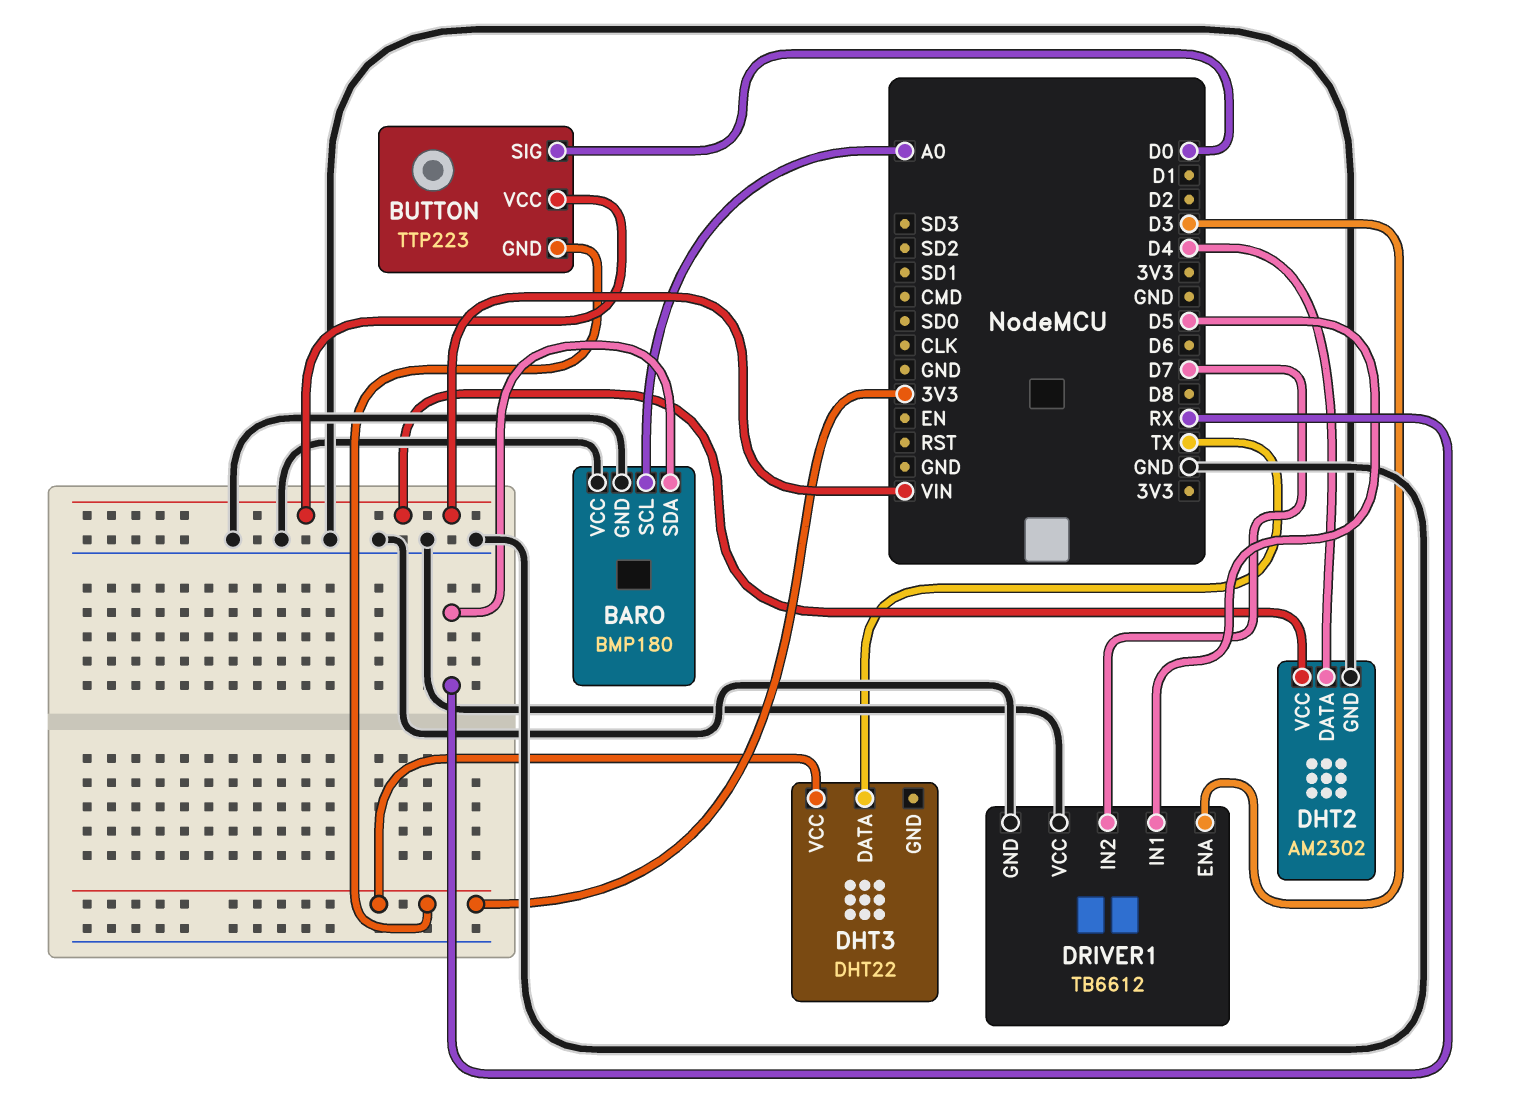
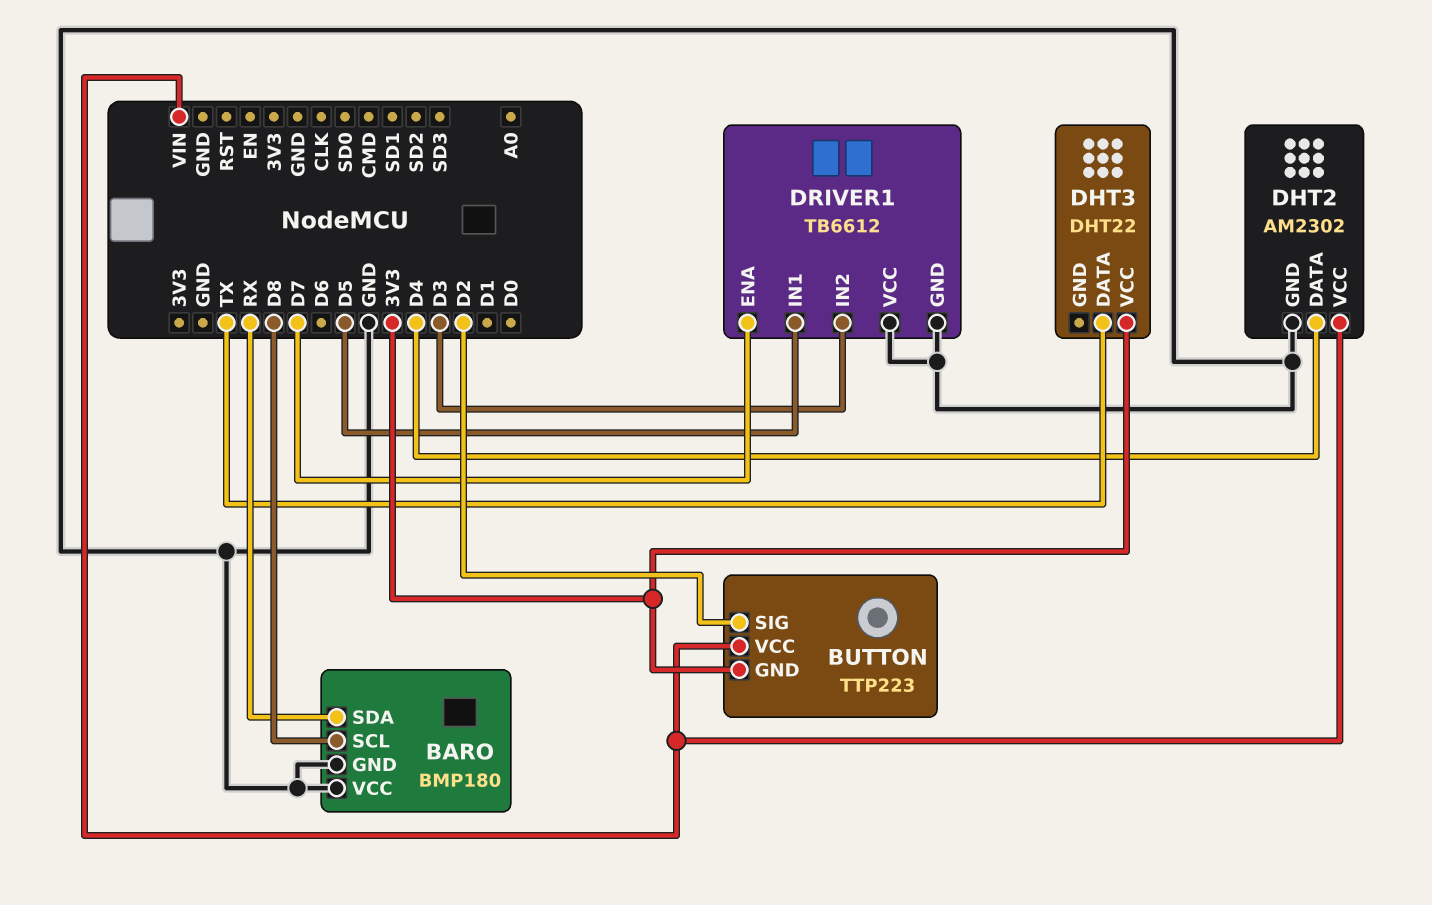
BARO pin SCL: A0 -> D8
BUTTON pin SIG: D0 -> D2
DRIVER1 pin ENA: D3 -> D7
DRIVER1 pin IN2: D7 -> D3

